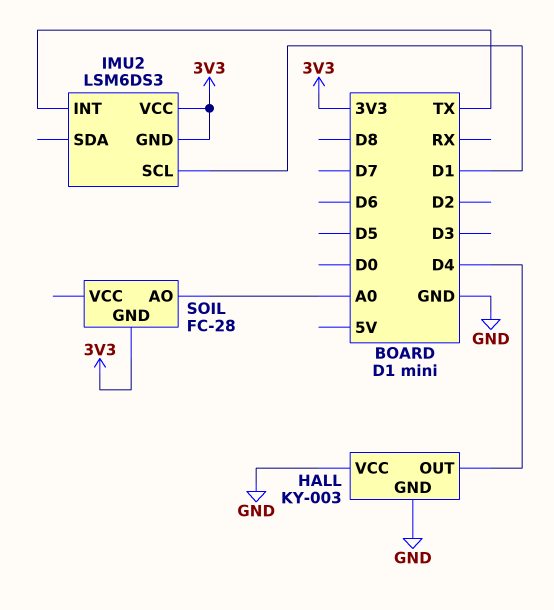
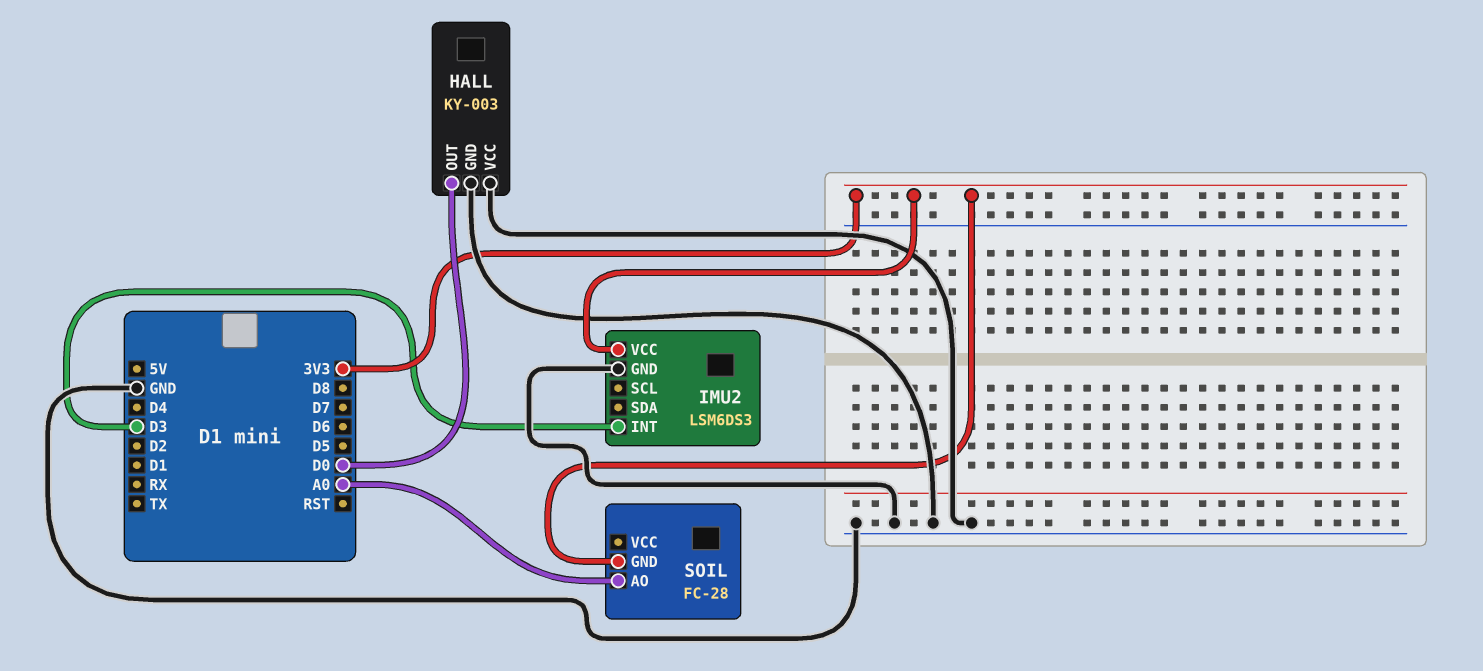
HALL pin OUT: D4 -> D0
IMU2 pin GND: 3V3 -> GND
IMU2 pin INT: TX -> D3
IMU2 pin SCL: D1 -> none

